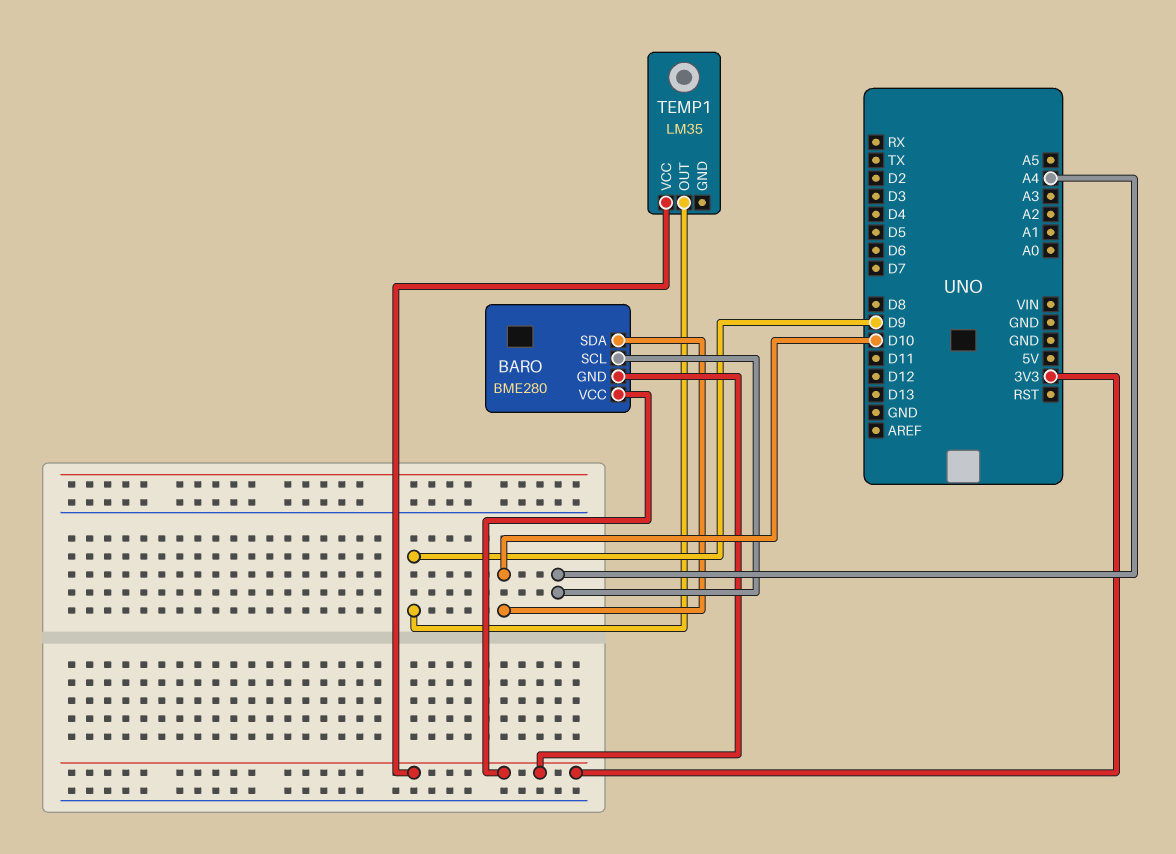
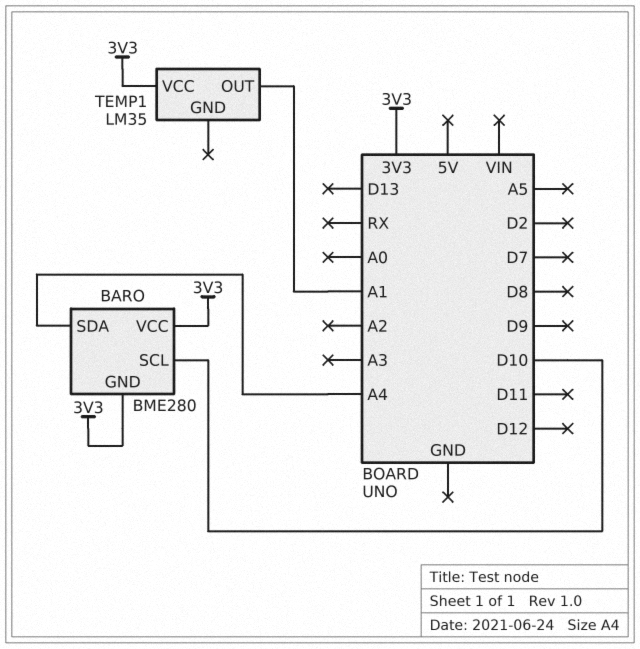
BARO pin SCL: A4 -> D10
BARO pin SDA: D10 -> A4
TEMP1 pin OUT: D9 -> A1

